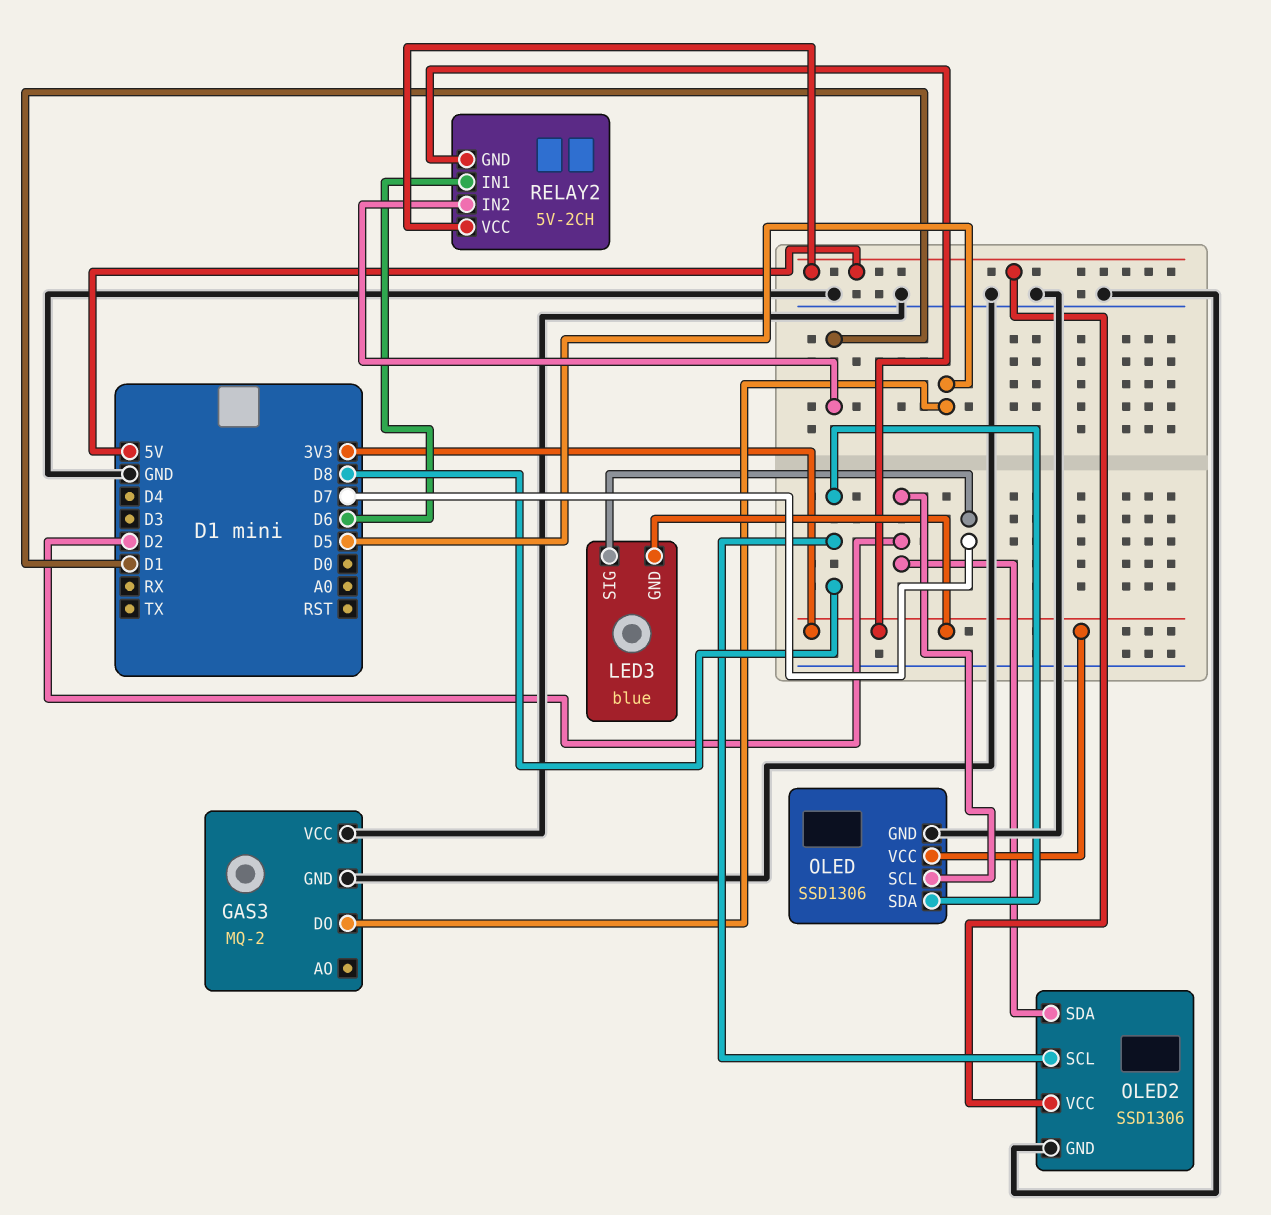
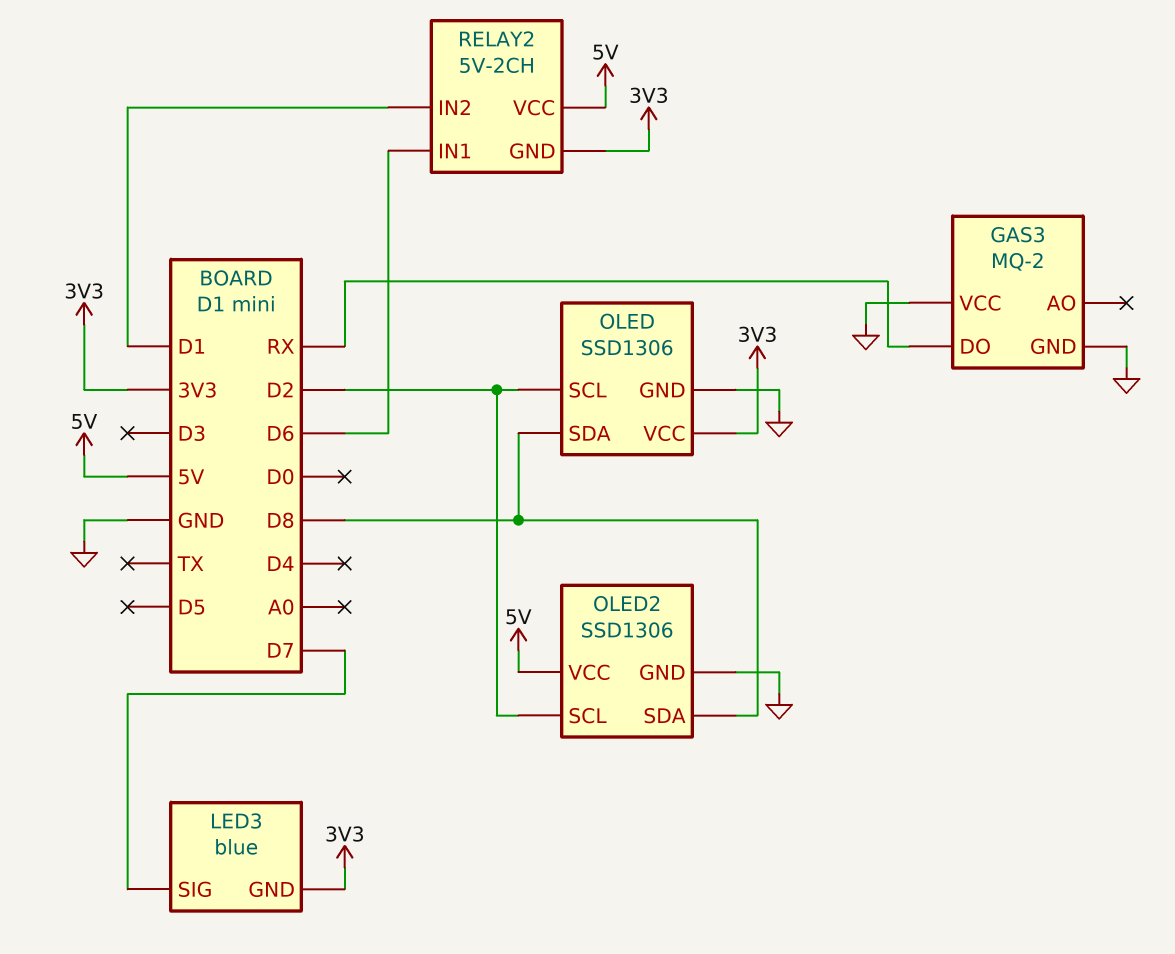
GAS3 pin DO: D5 -> RX
OLED2 pin SCL: D8 -> D2
OLED2 pin SDA: D2 -> D8

